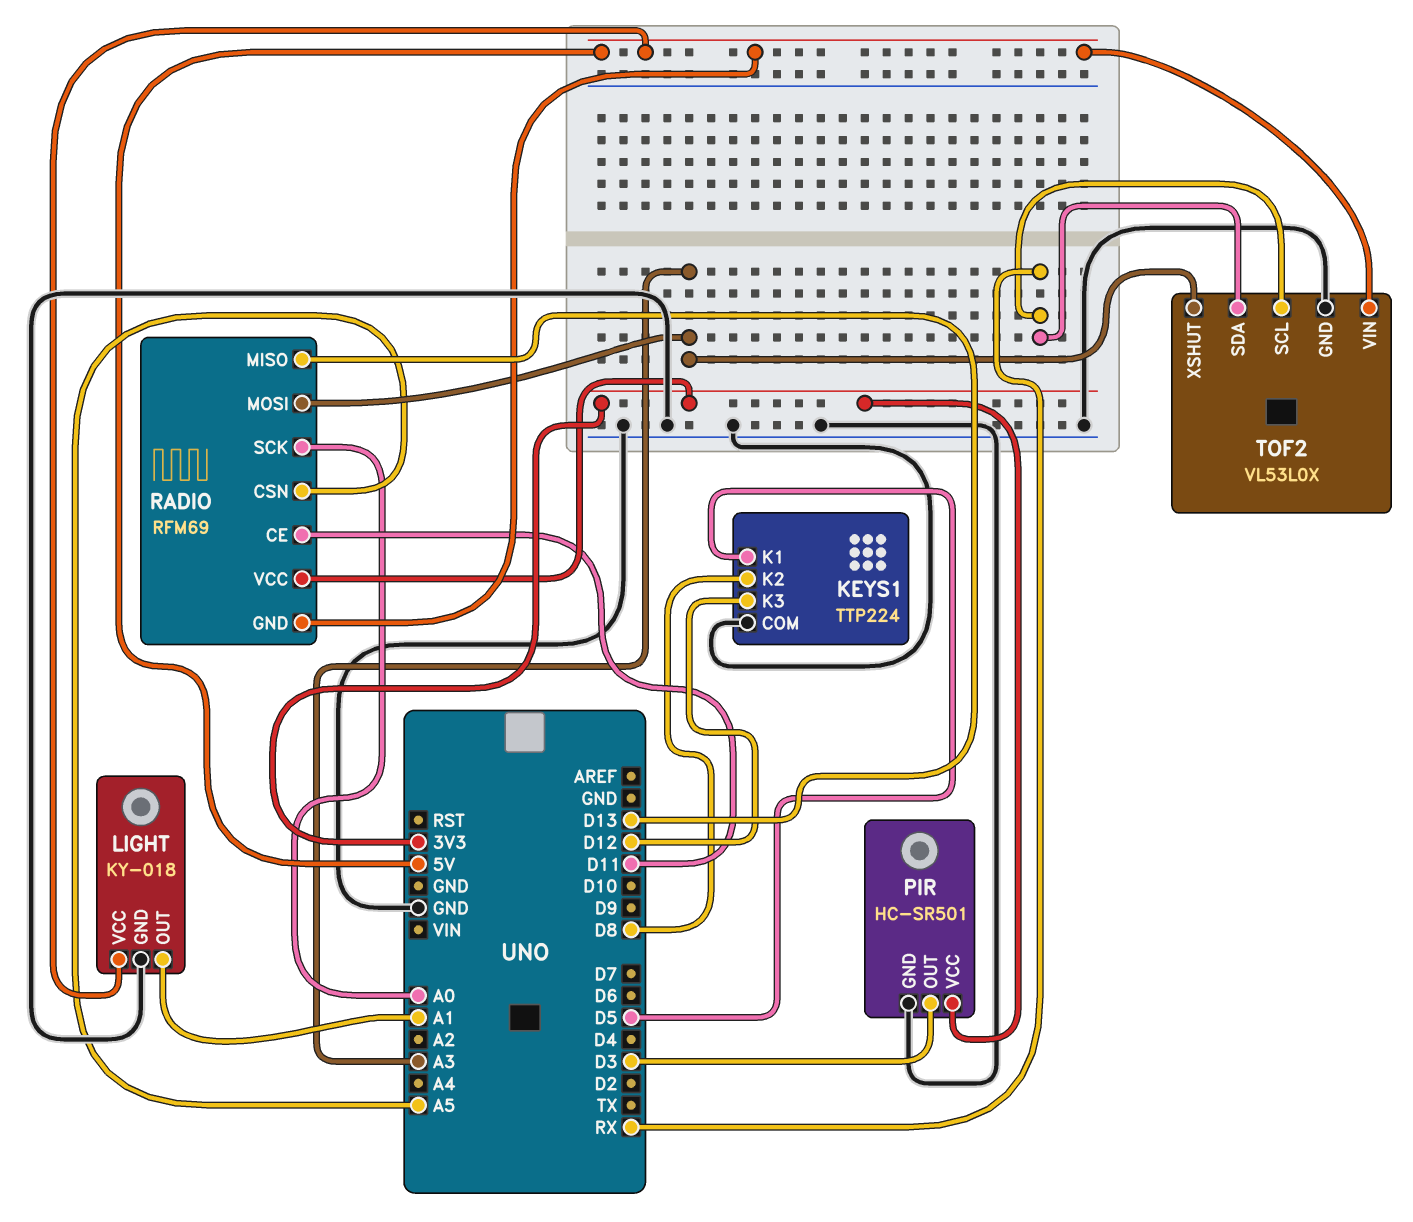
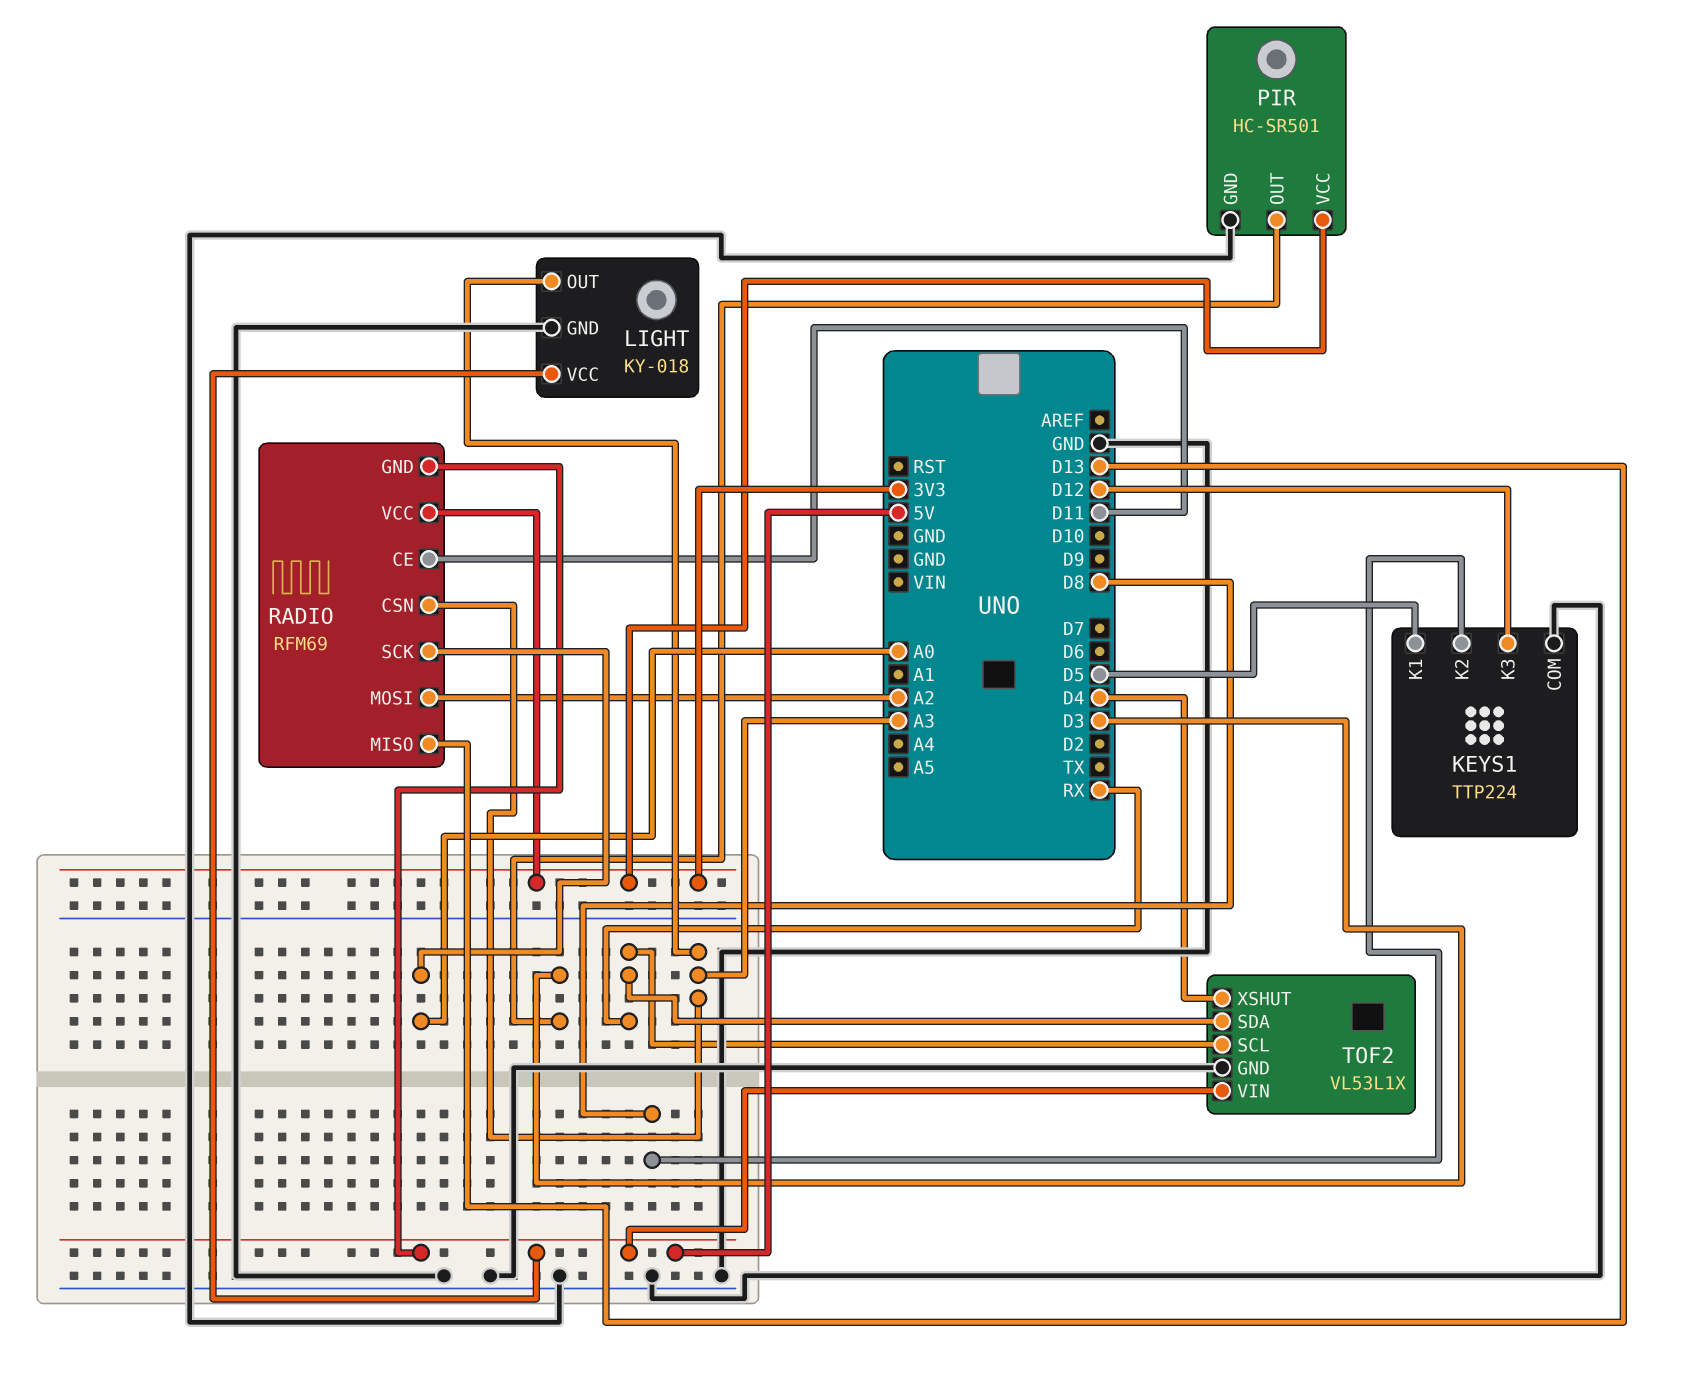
LIGHT pin OUT: A1 -> A3
RADIO pin CSN: A5 -> A3
RADIO pin MOSI: A3 -> A2
TOF2: VL53L0X -> VL53L1X
TOF2 pin XSHUT: A3 -> D4

